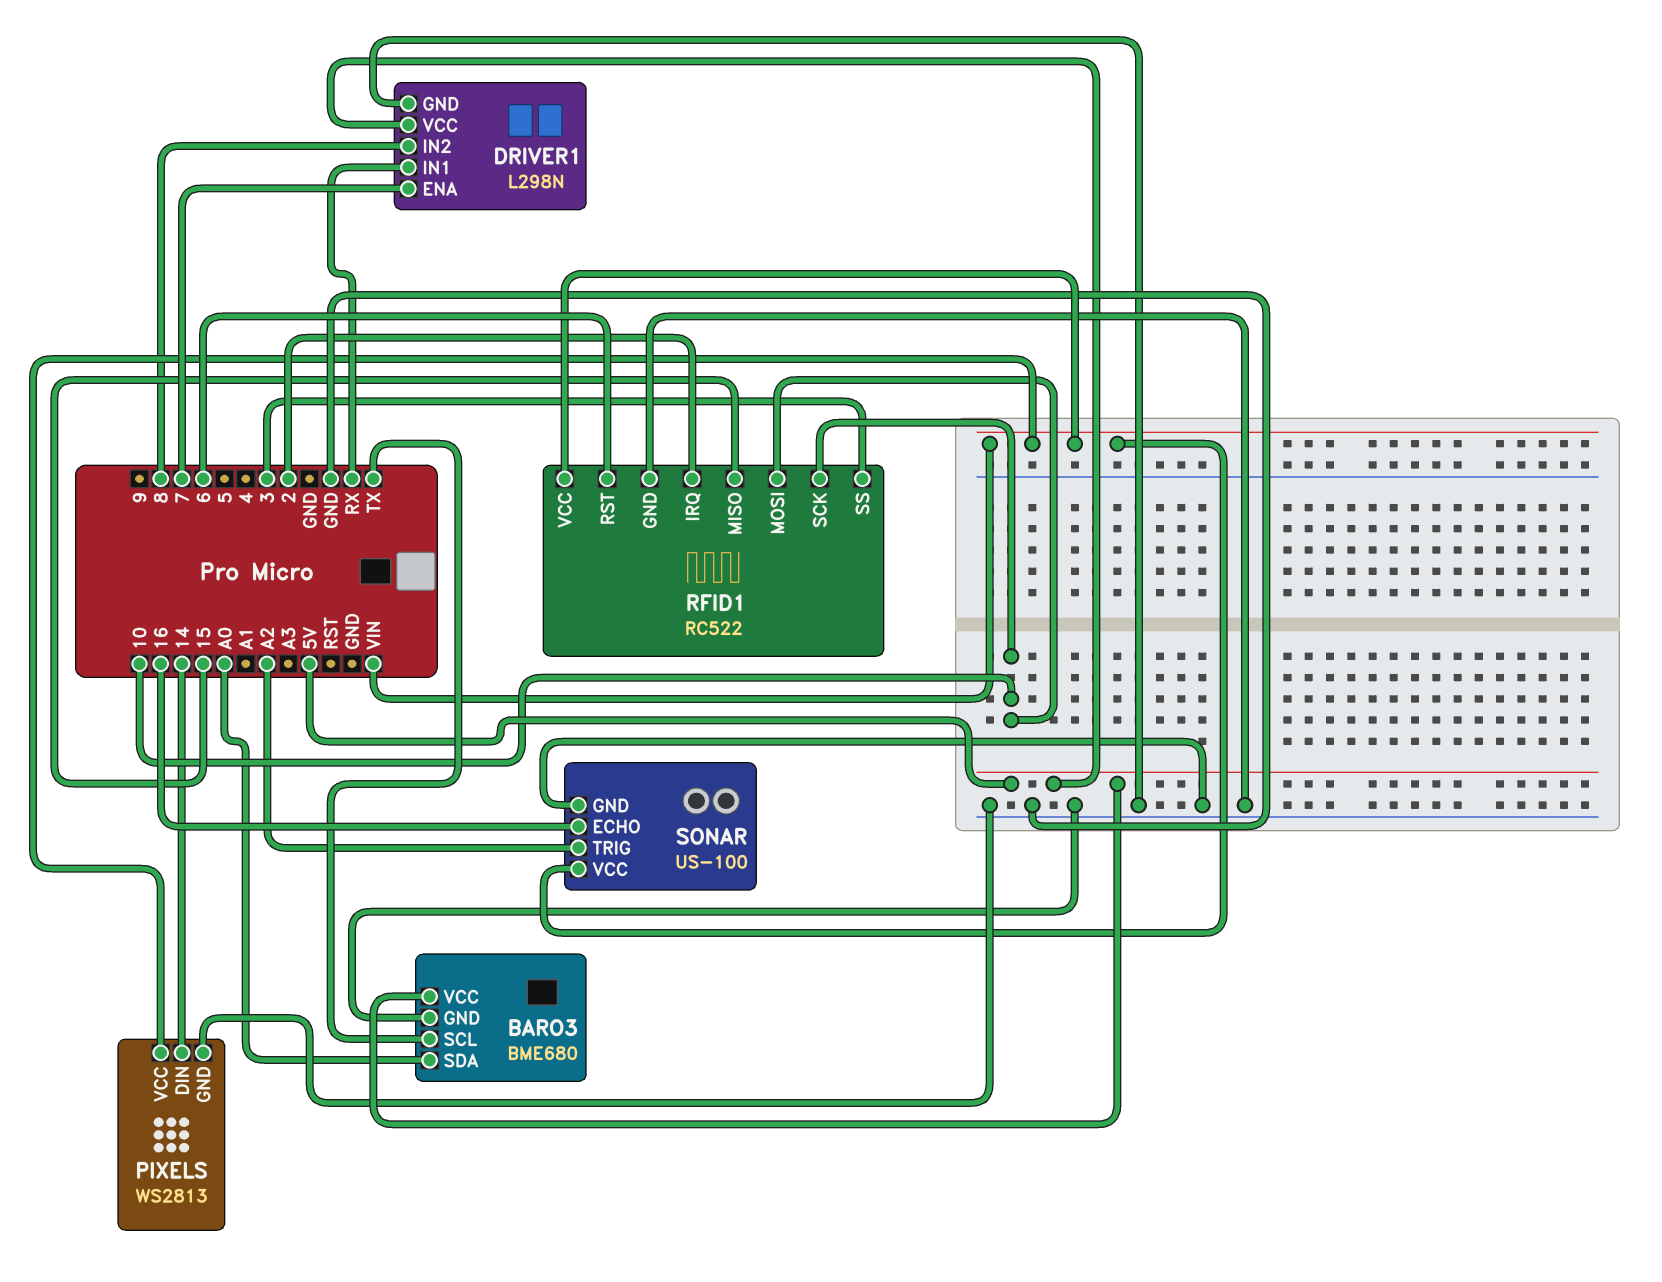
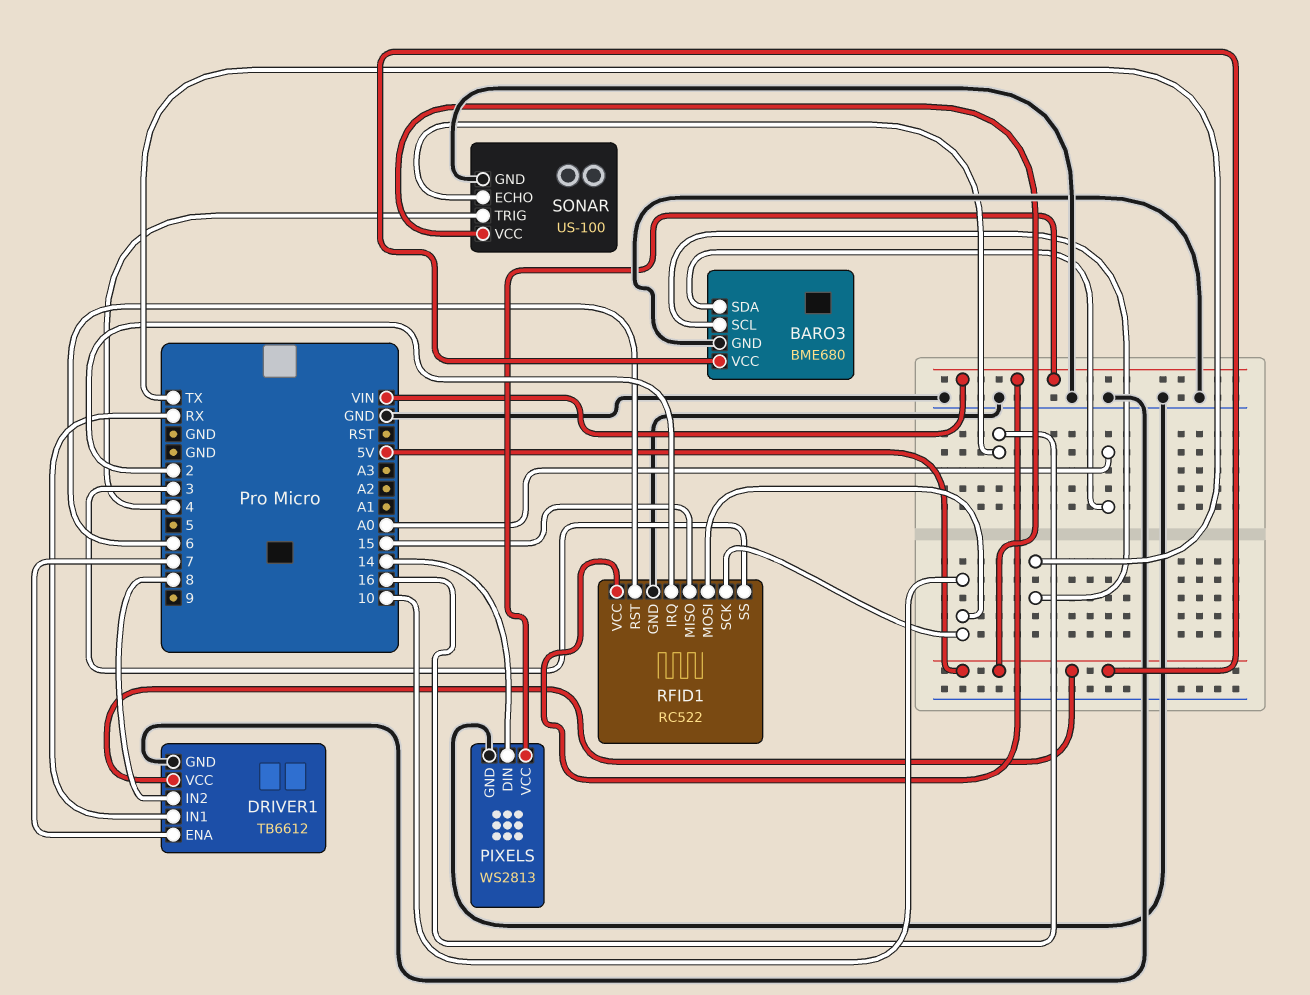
DRIVER1: L298N -> TB6612
SONAR pin TRIG: A2 -> 4
SONAR pin VCC: VIN -> 5V

